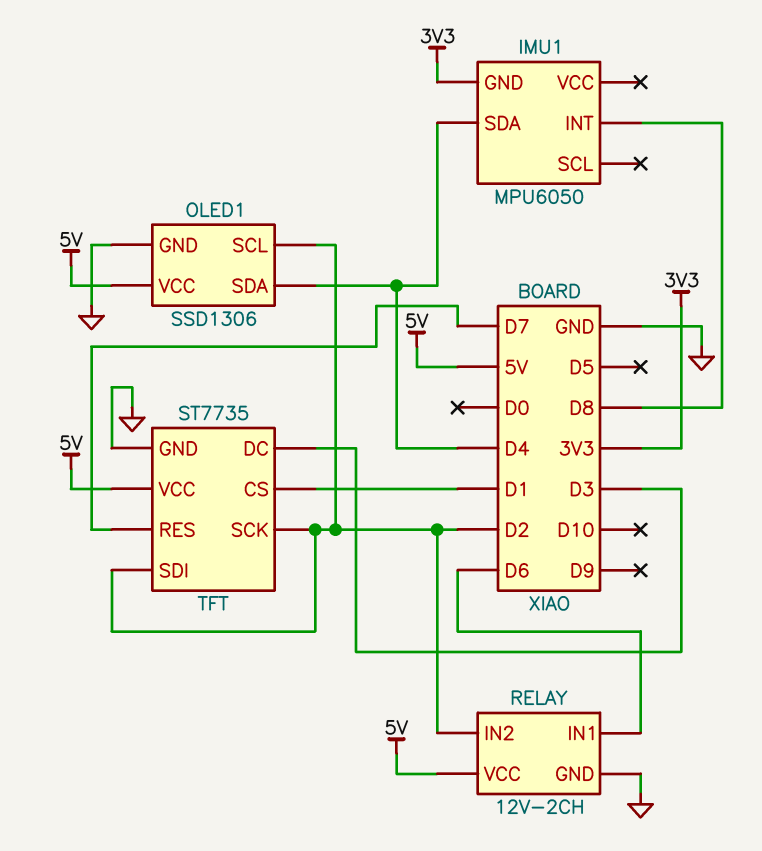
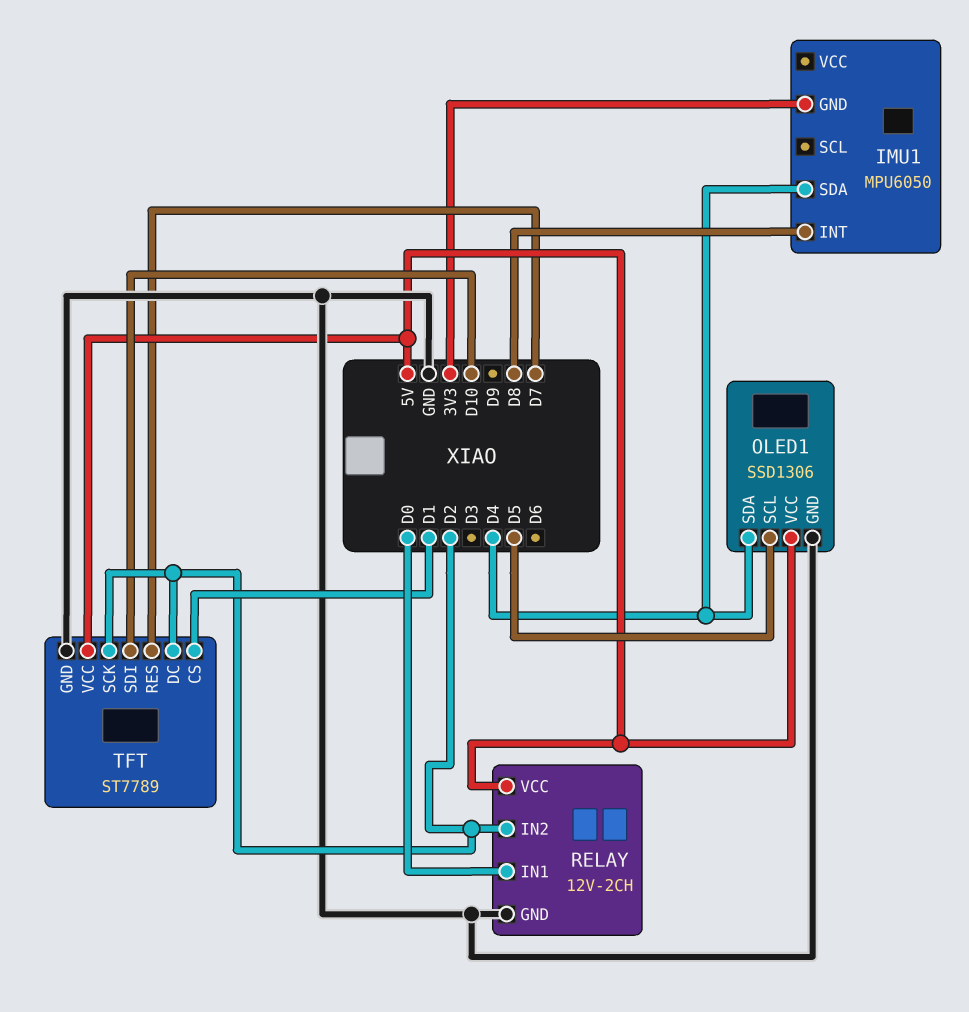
OLED1 pin SCL: D2 -> D5
RELAY pin IN1: D6 -> D0
TFT: ST7735 -> ST7789
TFT pin DC: D3 -> D2
TFT pin SDI: D2 -> D10

